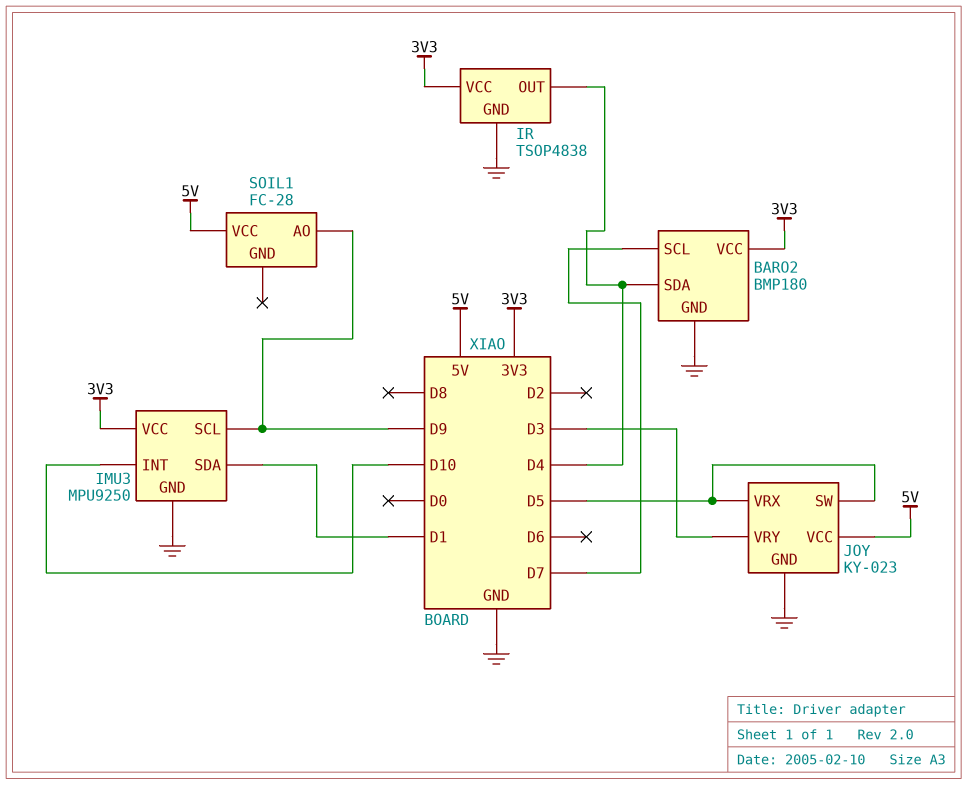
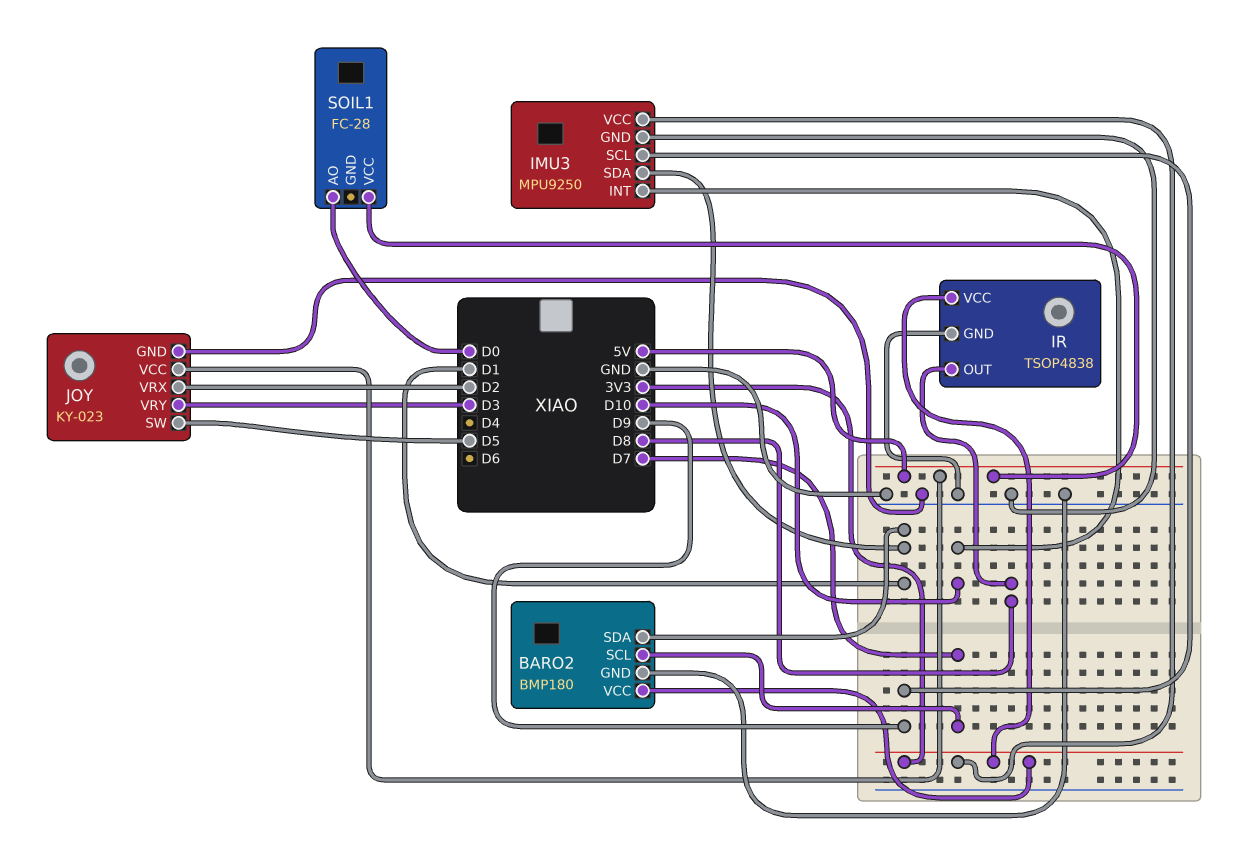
BARO2 pin SDA: D4 -> D1
IR pin OUT: D4 -> D8
JOY pin VRX: D5 -> D2
SOIL1 pin AO: D9 -> D0

